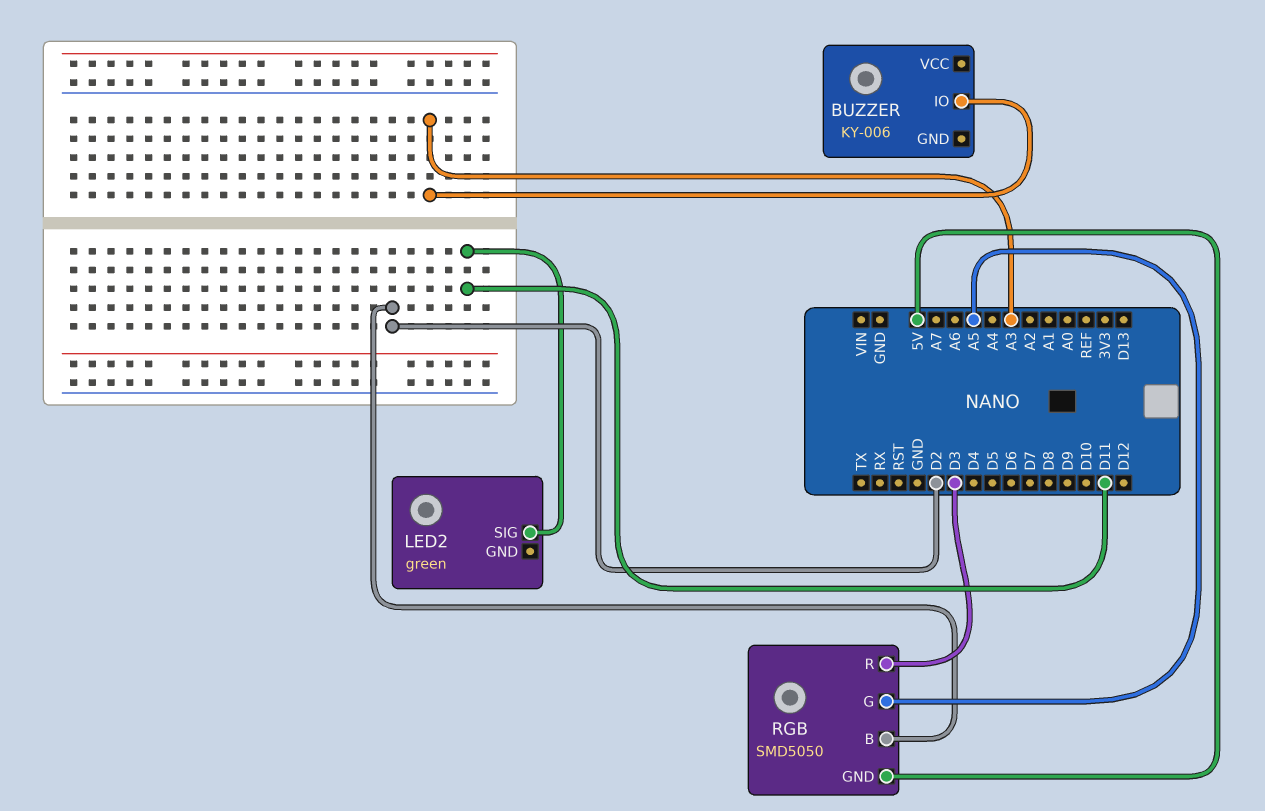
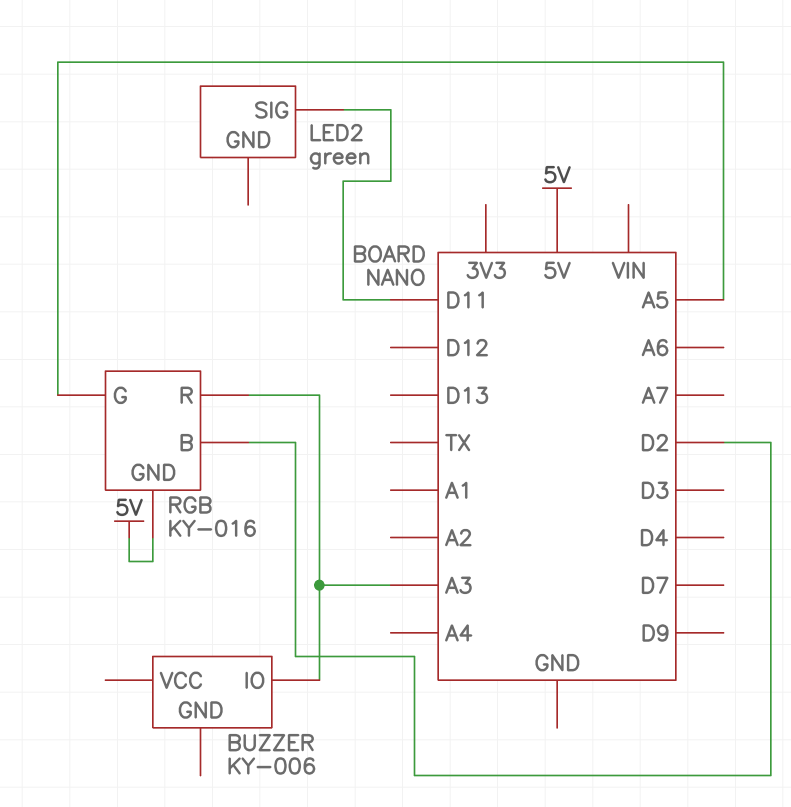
RGB: SMD5050 -> KY-016
RGB pin R: D3 -> A3

